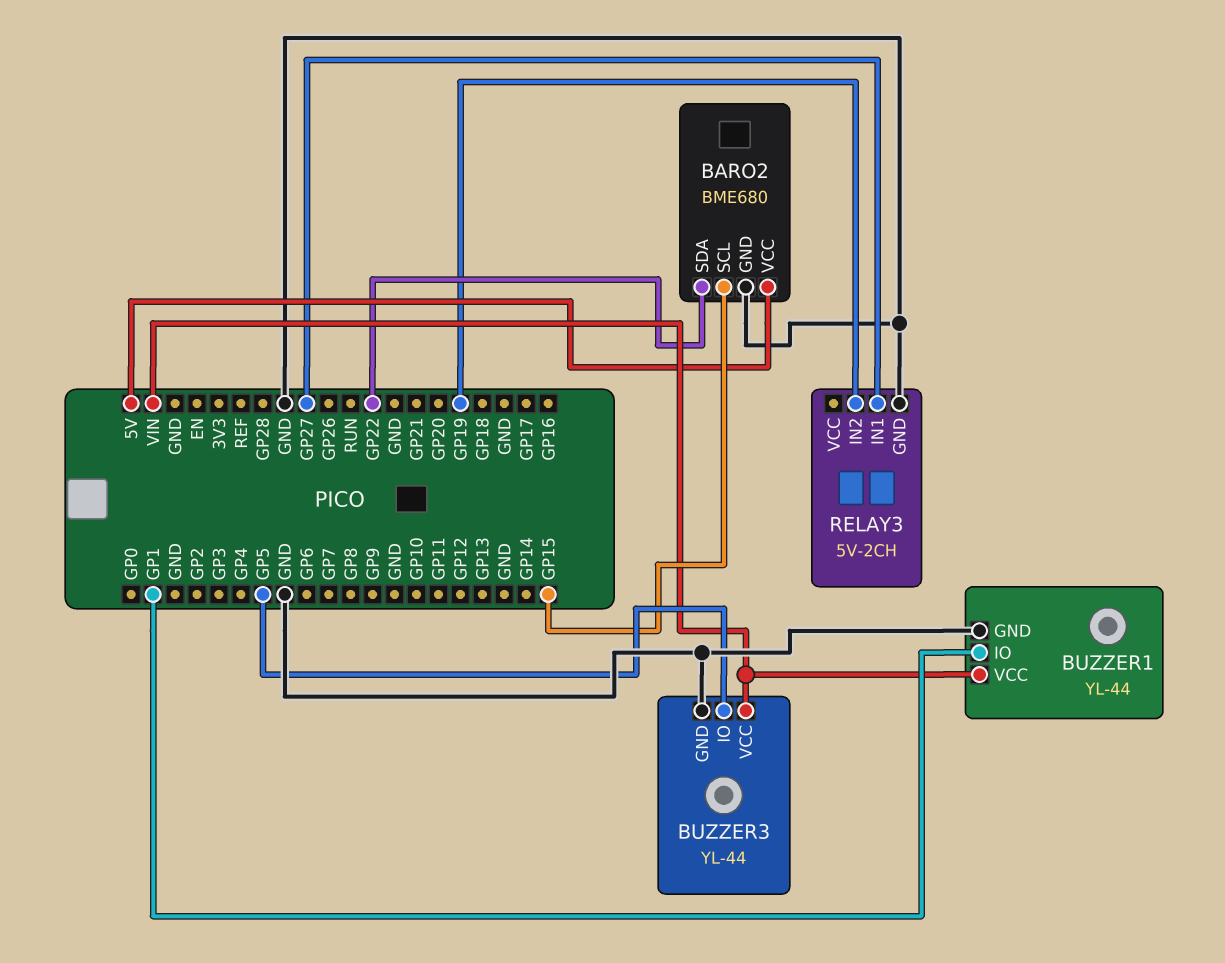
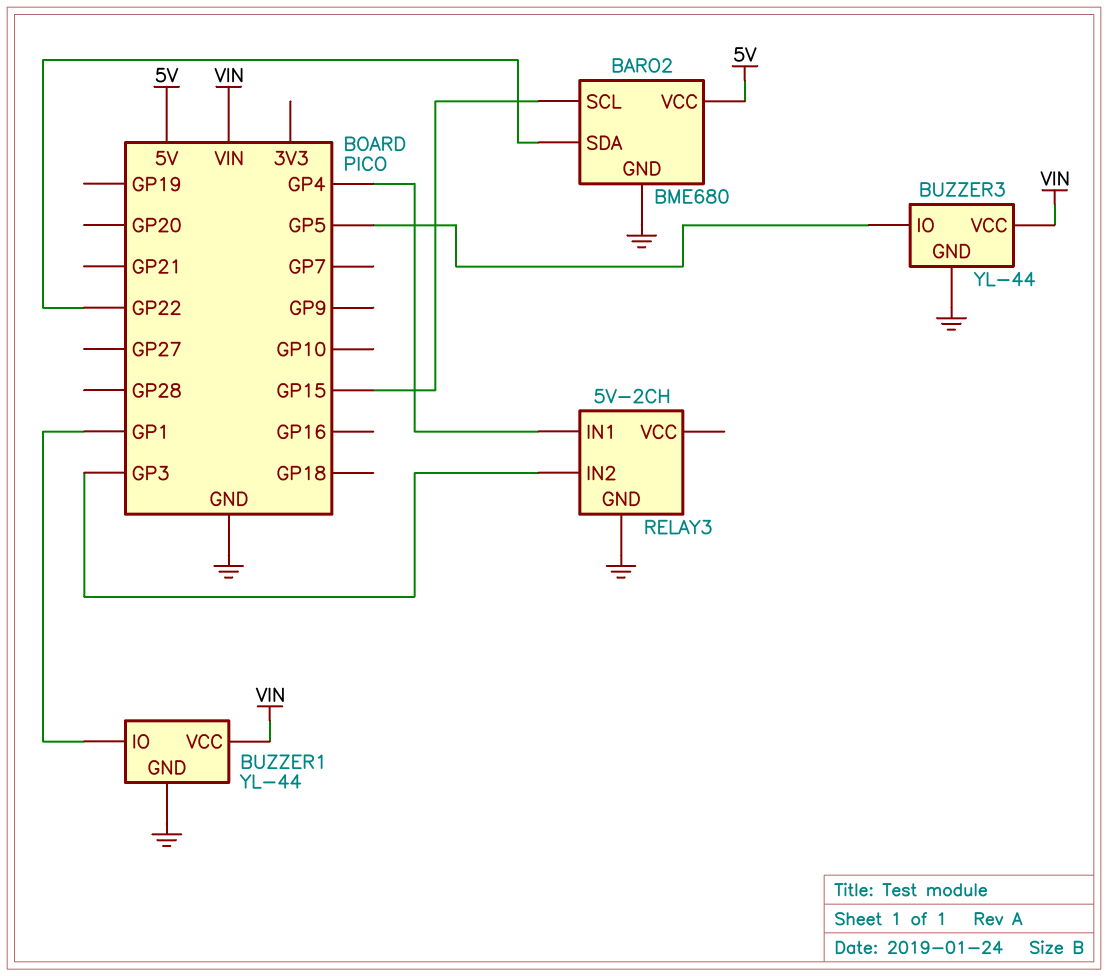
RELAY3 pin IN1: GP27 -> GP4
RELAY3 pin IN2: GP19 -> GP3

